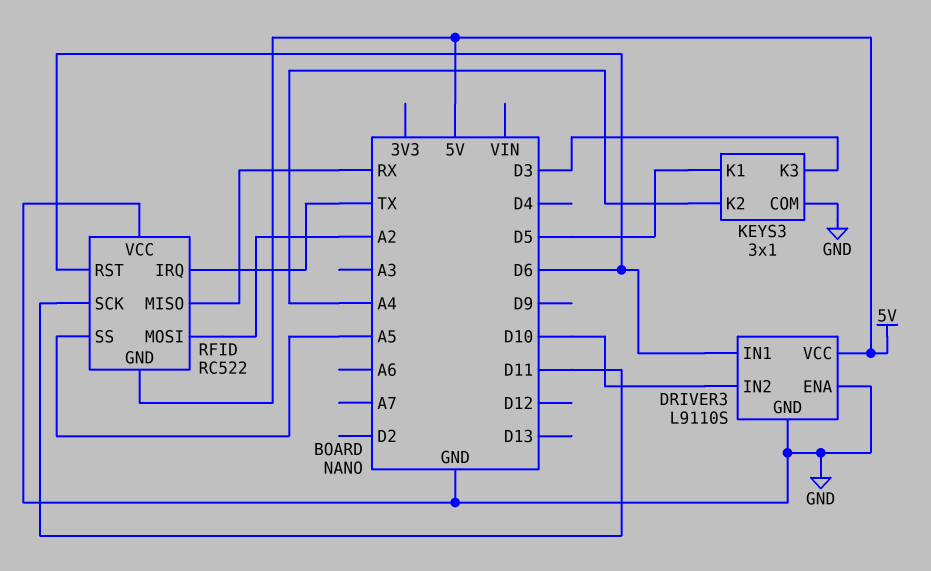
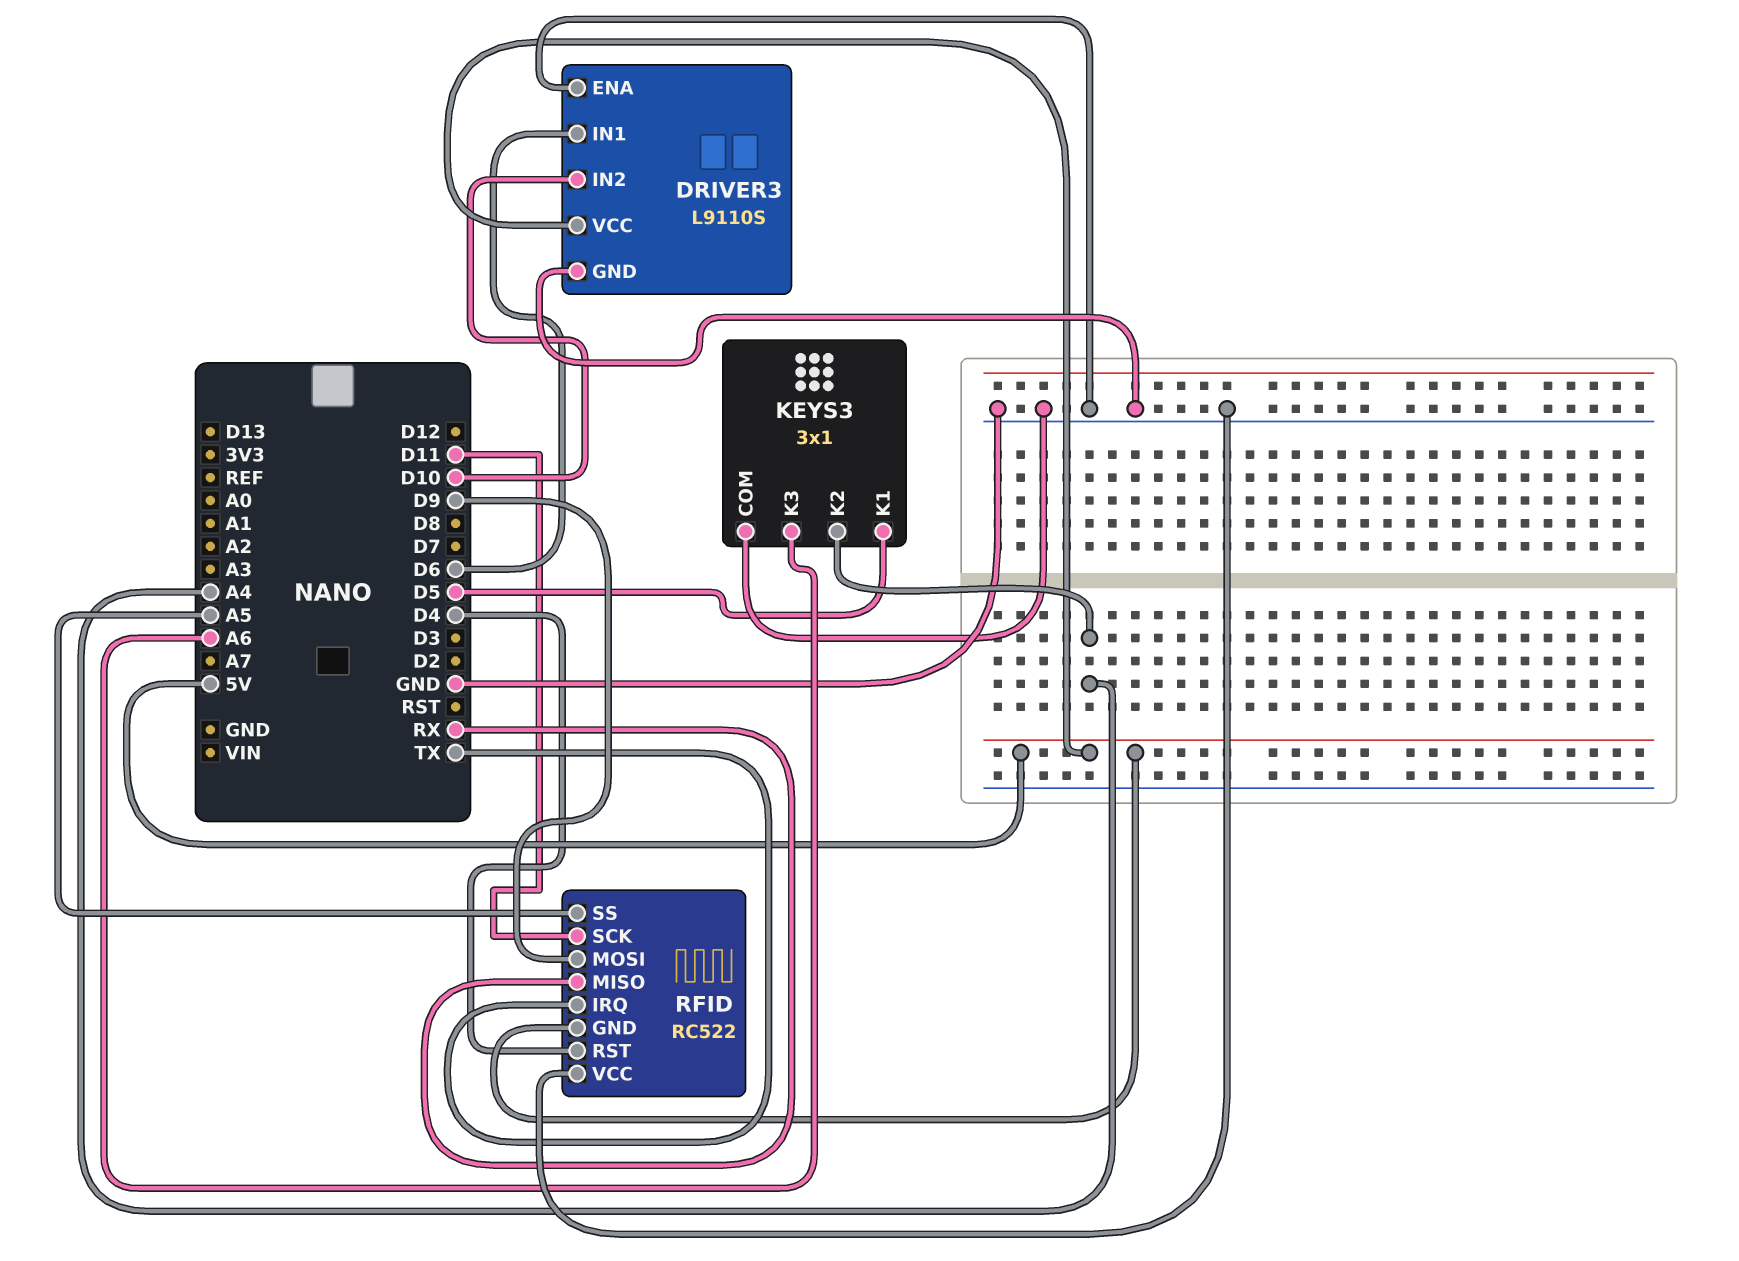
KEYS3 pin K3: D3 -> A6
RFID pin MOSI: A2 -> D9
RFID pin RST: D6 -> D4

